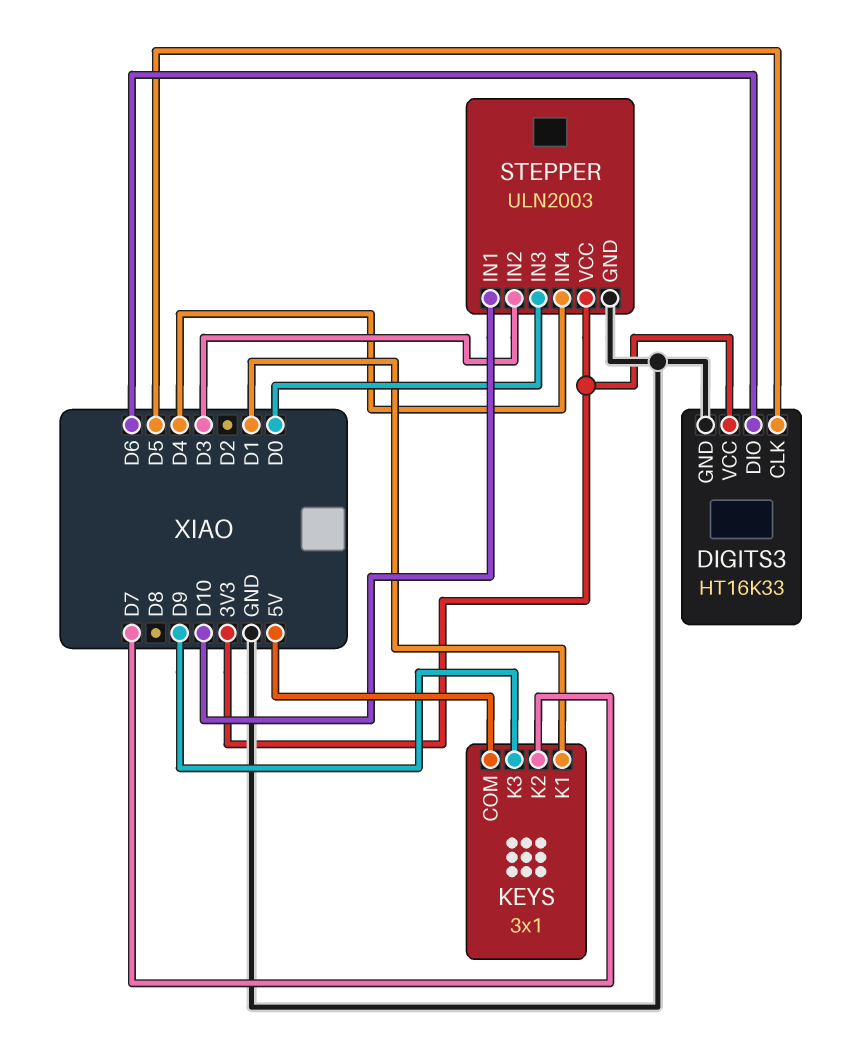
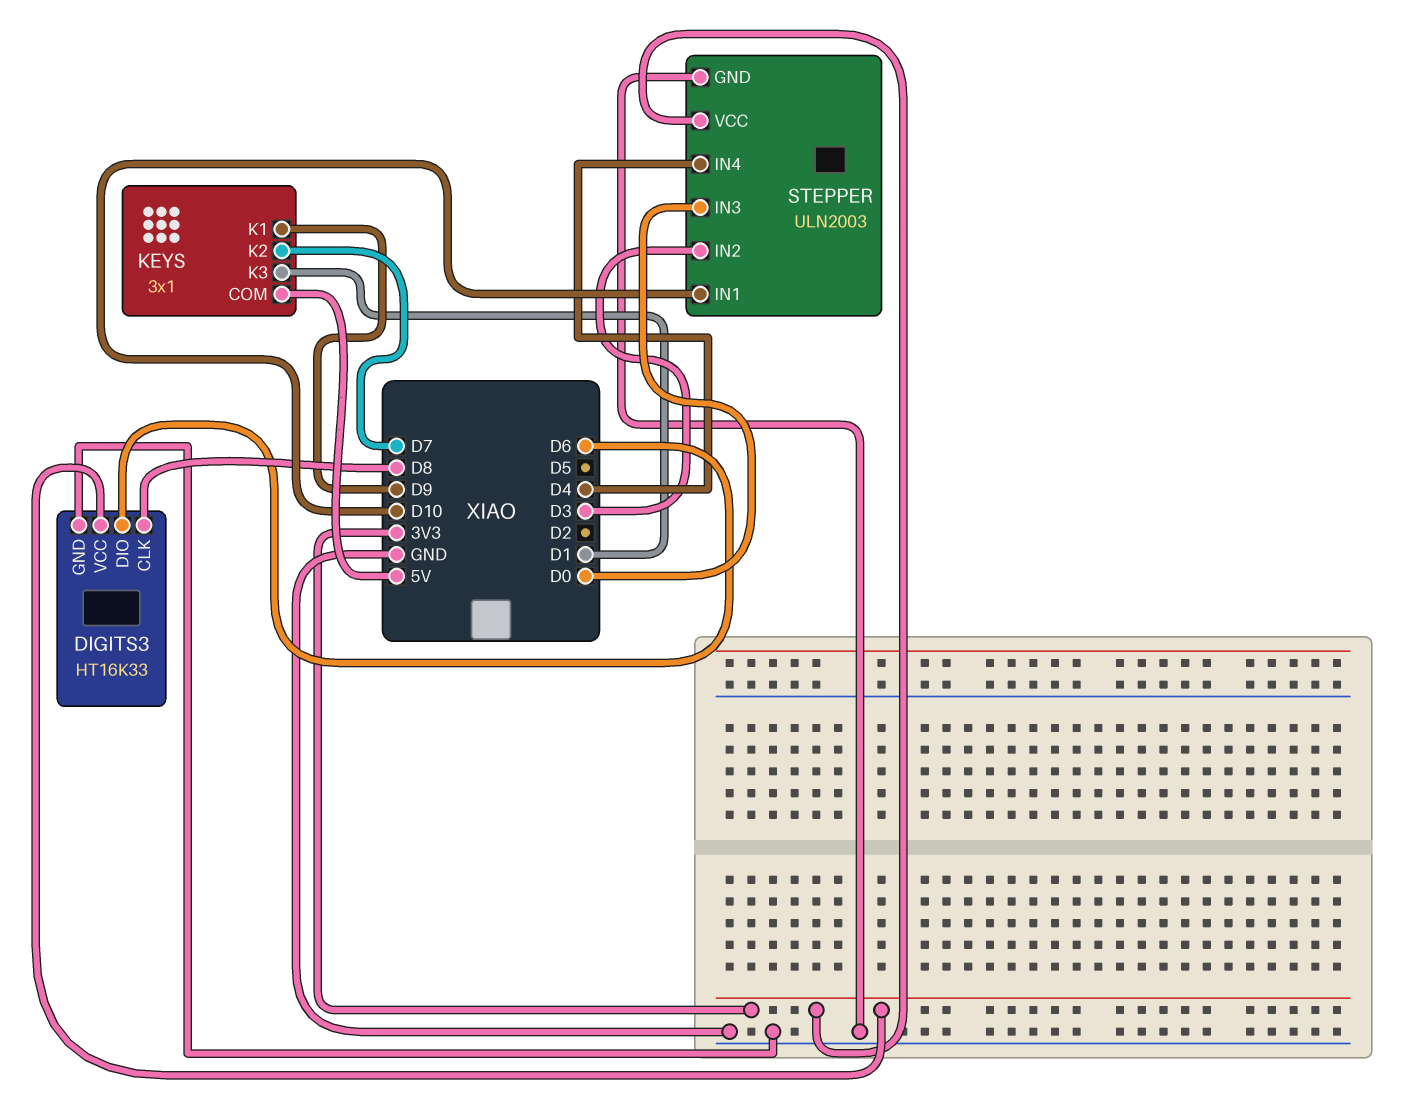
DIGITS3 pin CLK: D5 -> D8
KEYS pin K1: D1 -> D9
KEYS pin K3: D9 -> D1

